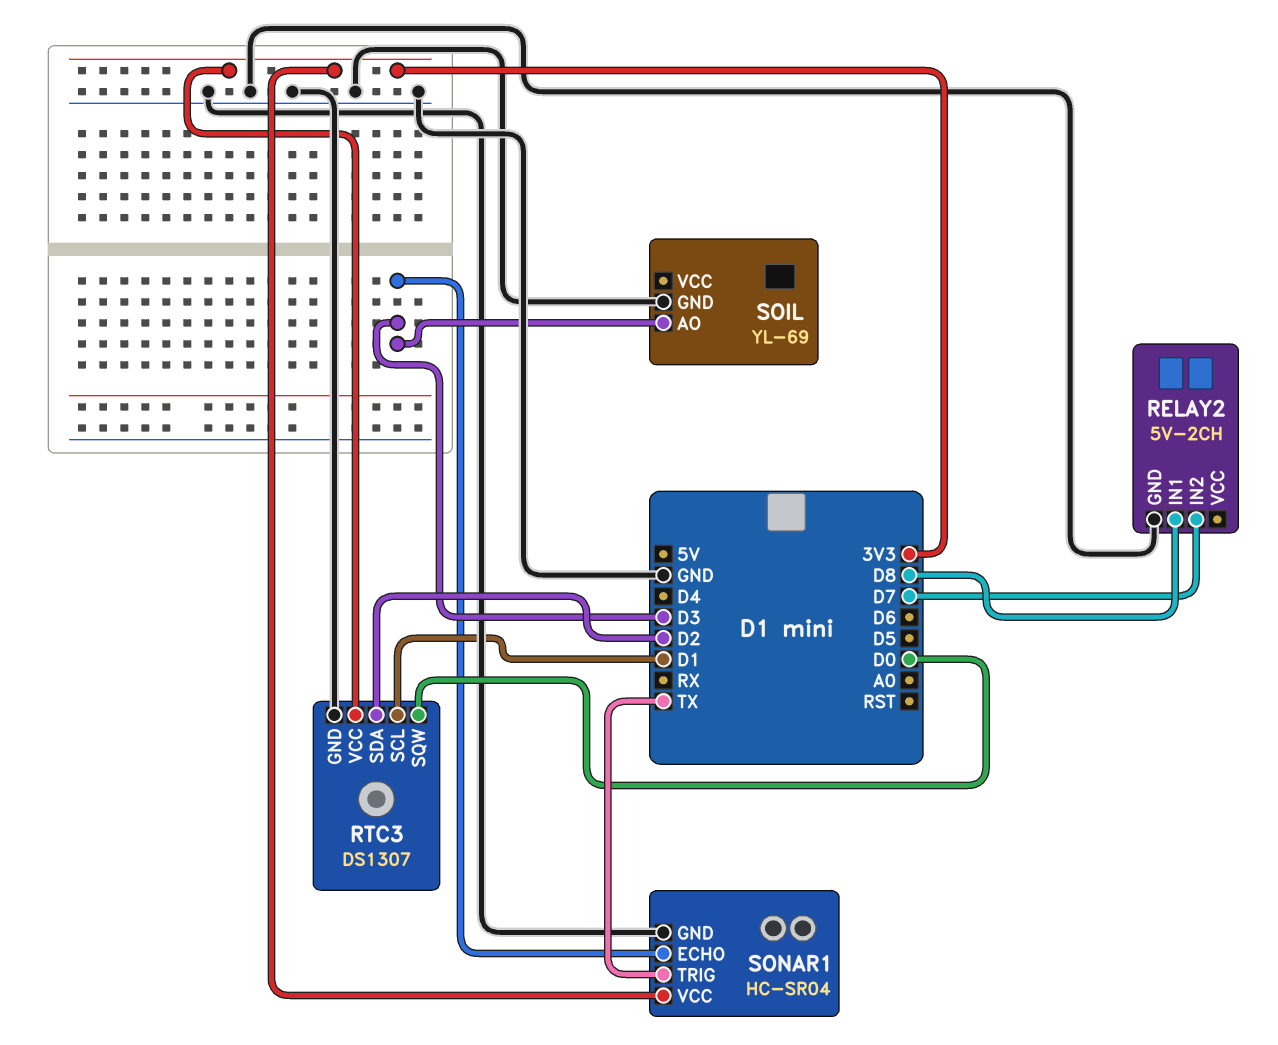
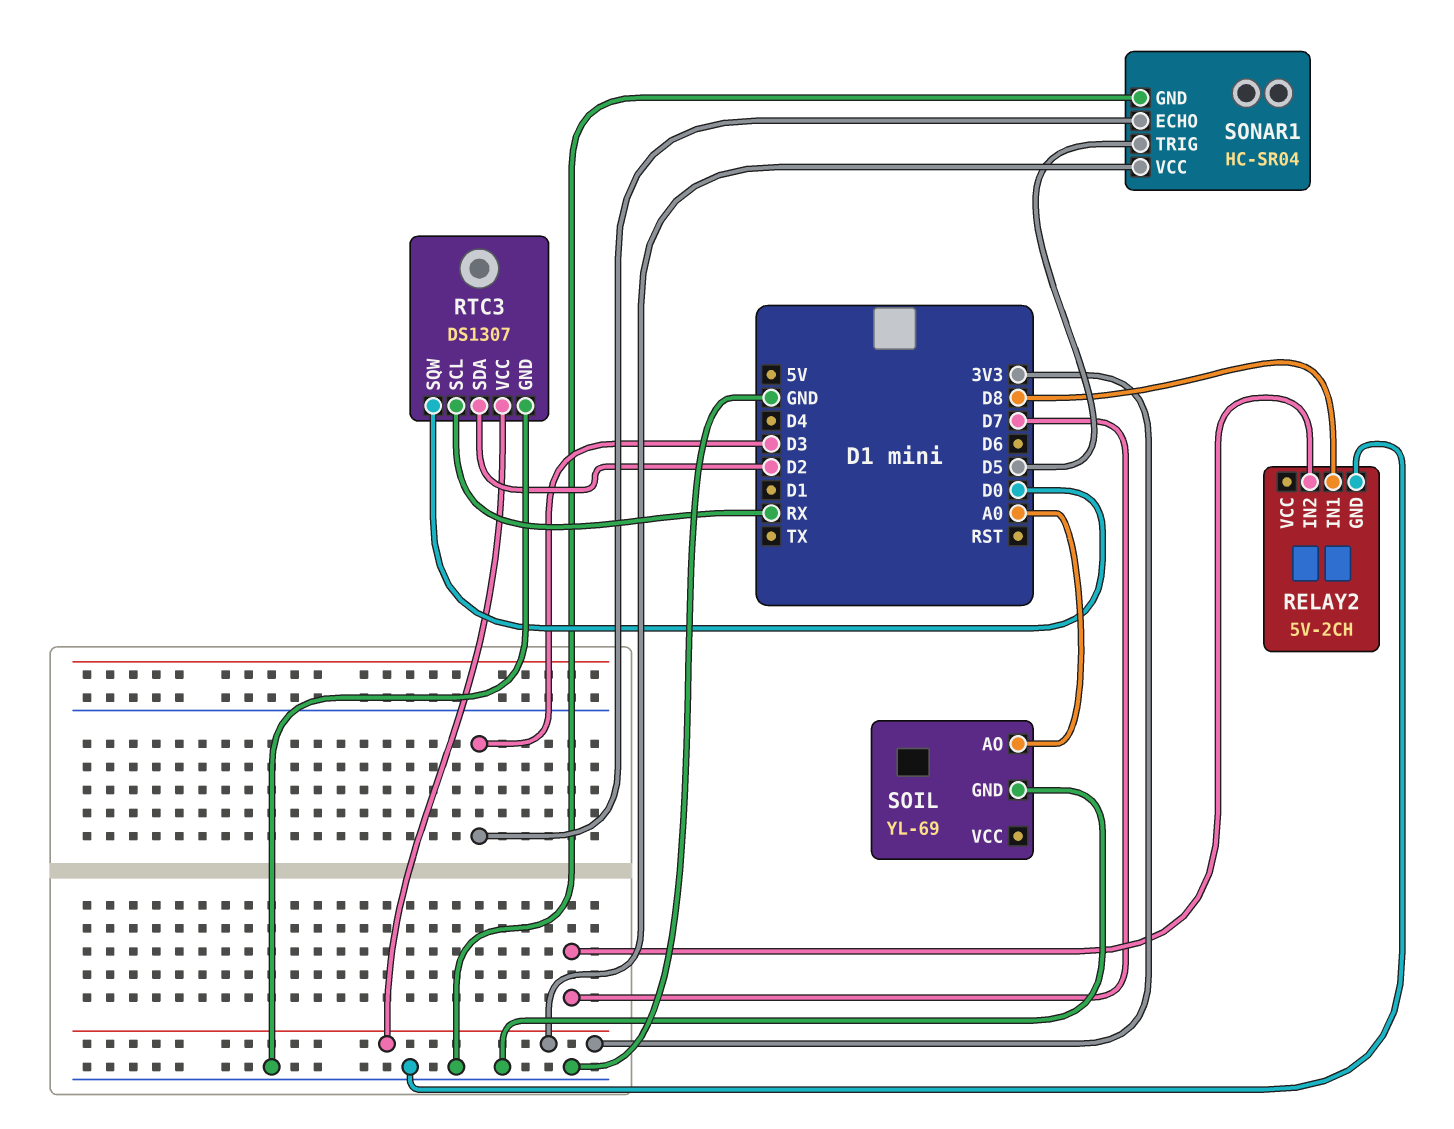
RTC3 pin SCL: D1 -> RX
SOIL pin AO: D3 -> A0
SONAR1 pin TRIG: TX -> D5

